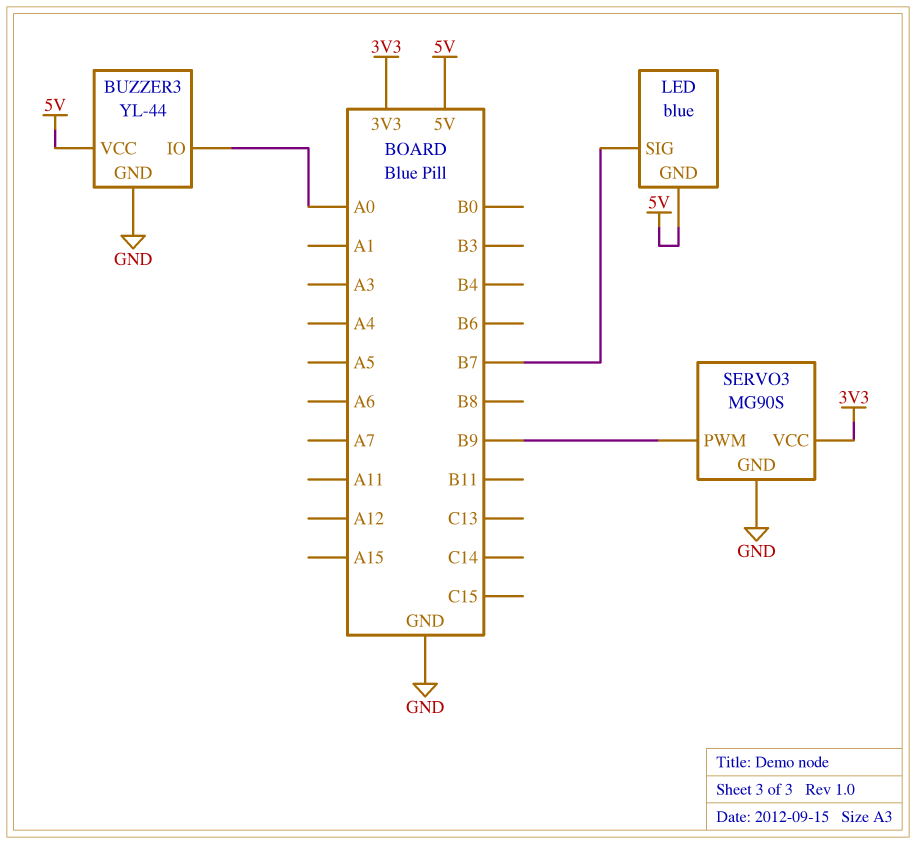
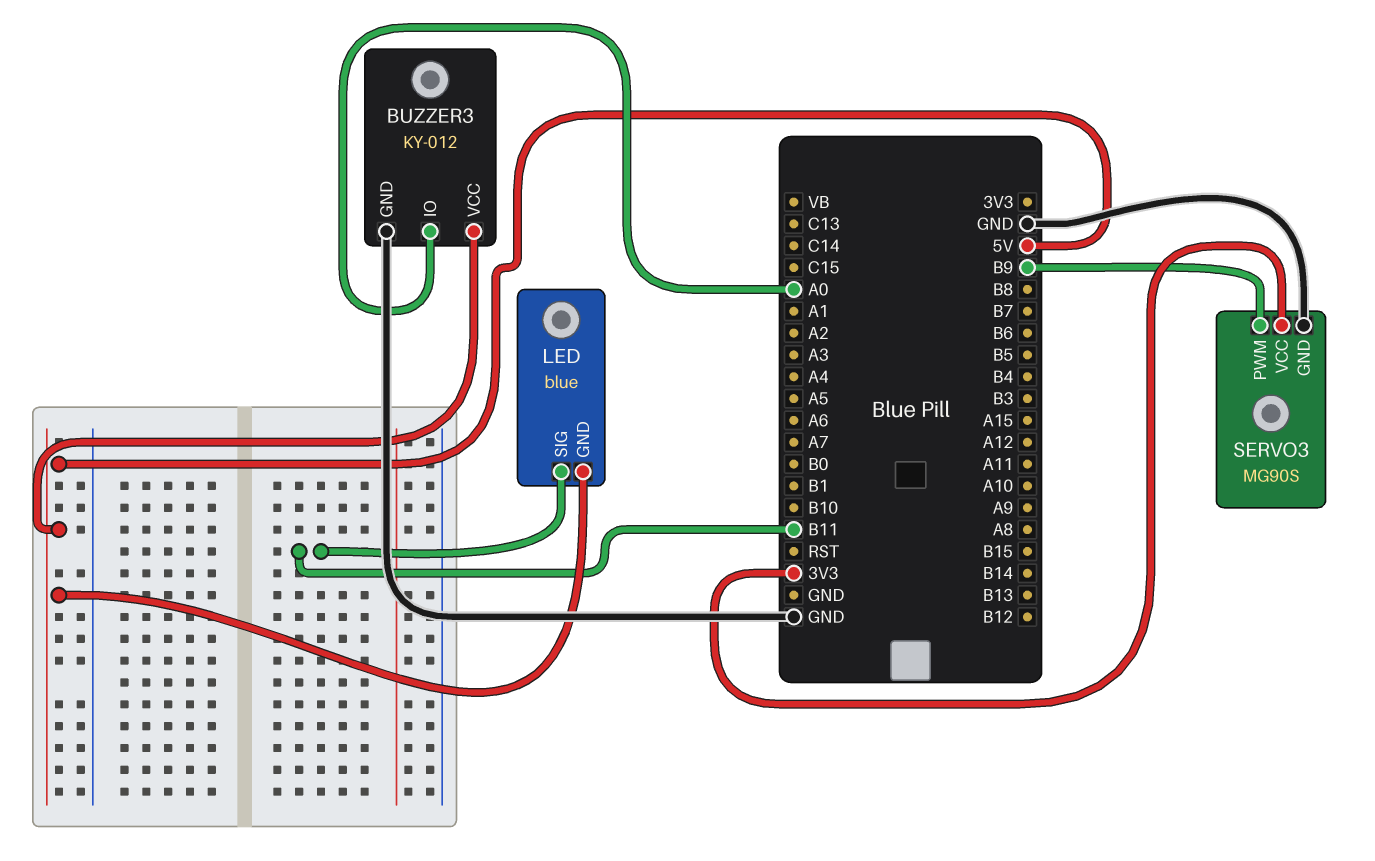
BUZZER3: YL-44 -> KY-012
LED pin SIG: B7 -> B11

